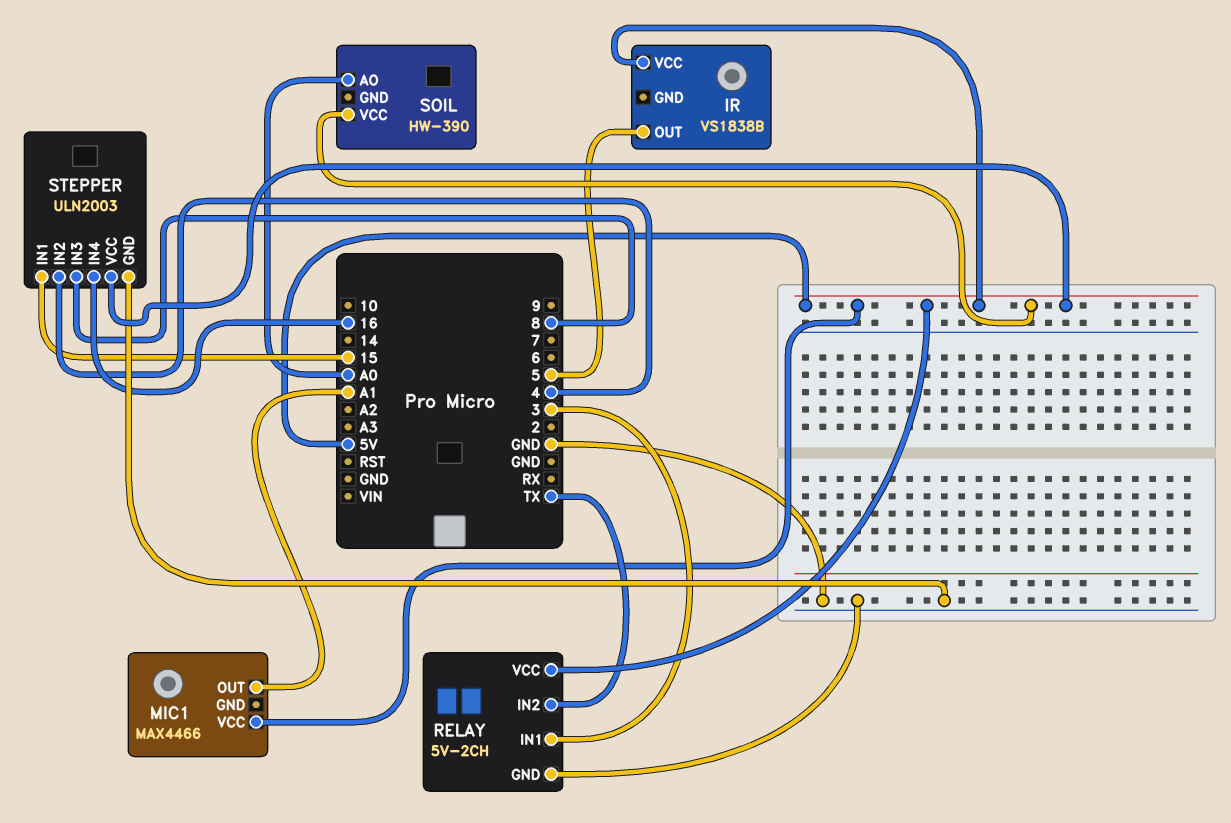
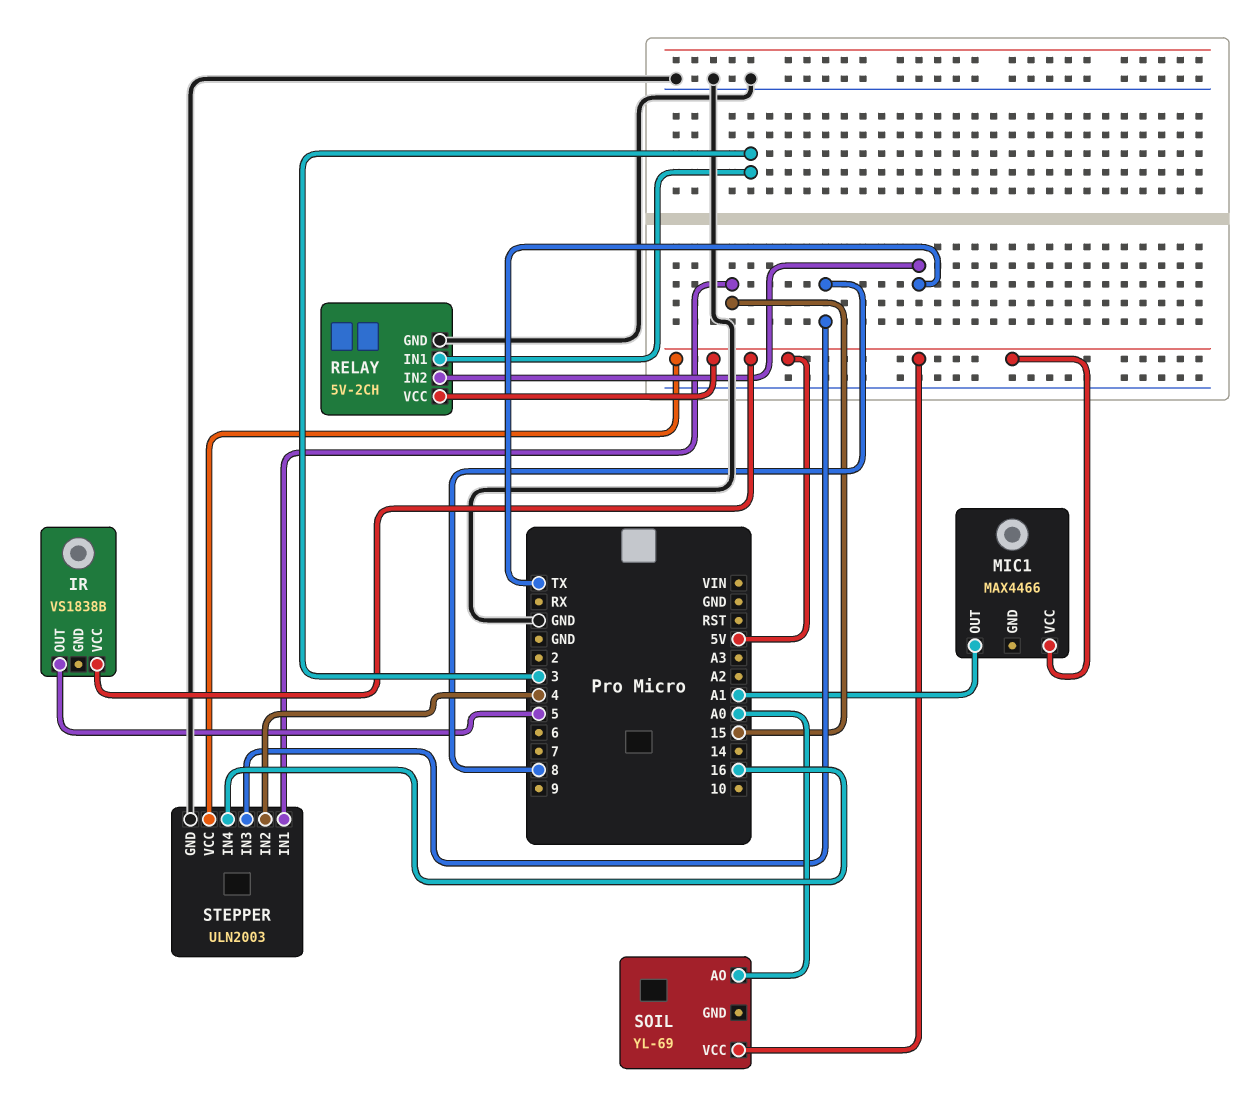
SOIL: HW-390 -> YL-69

